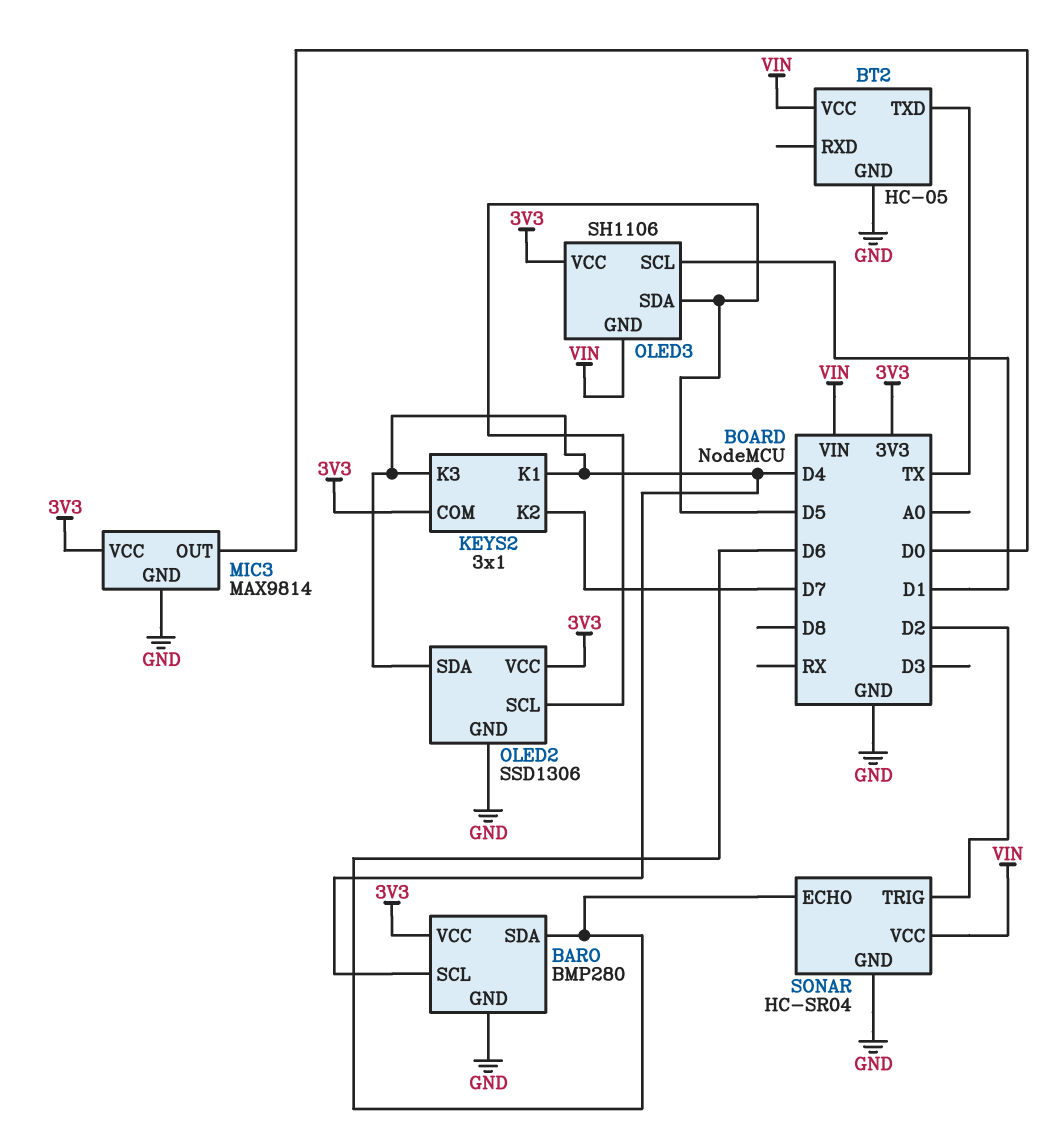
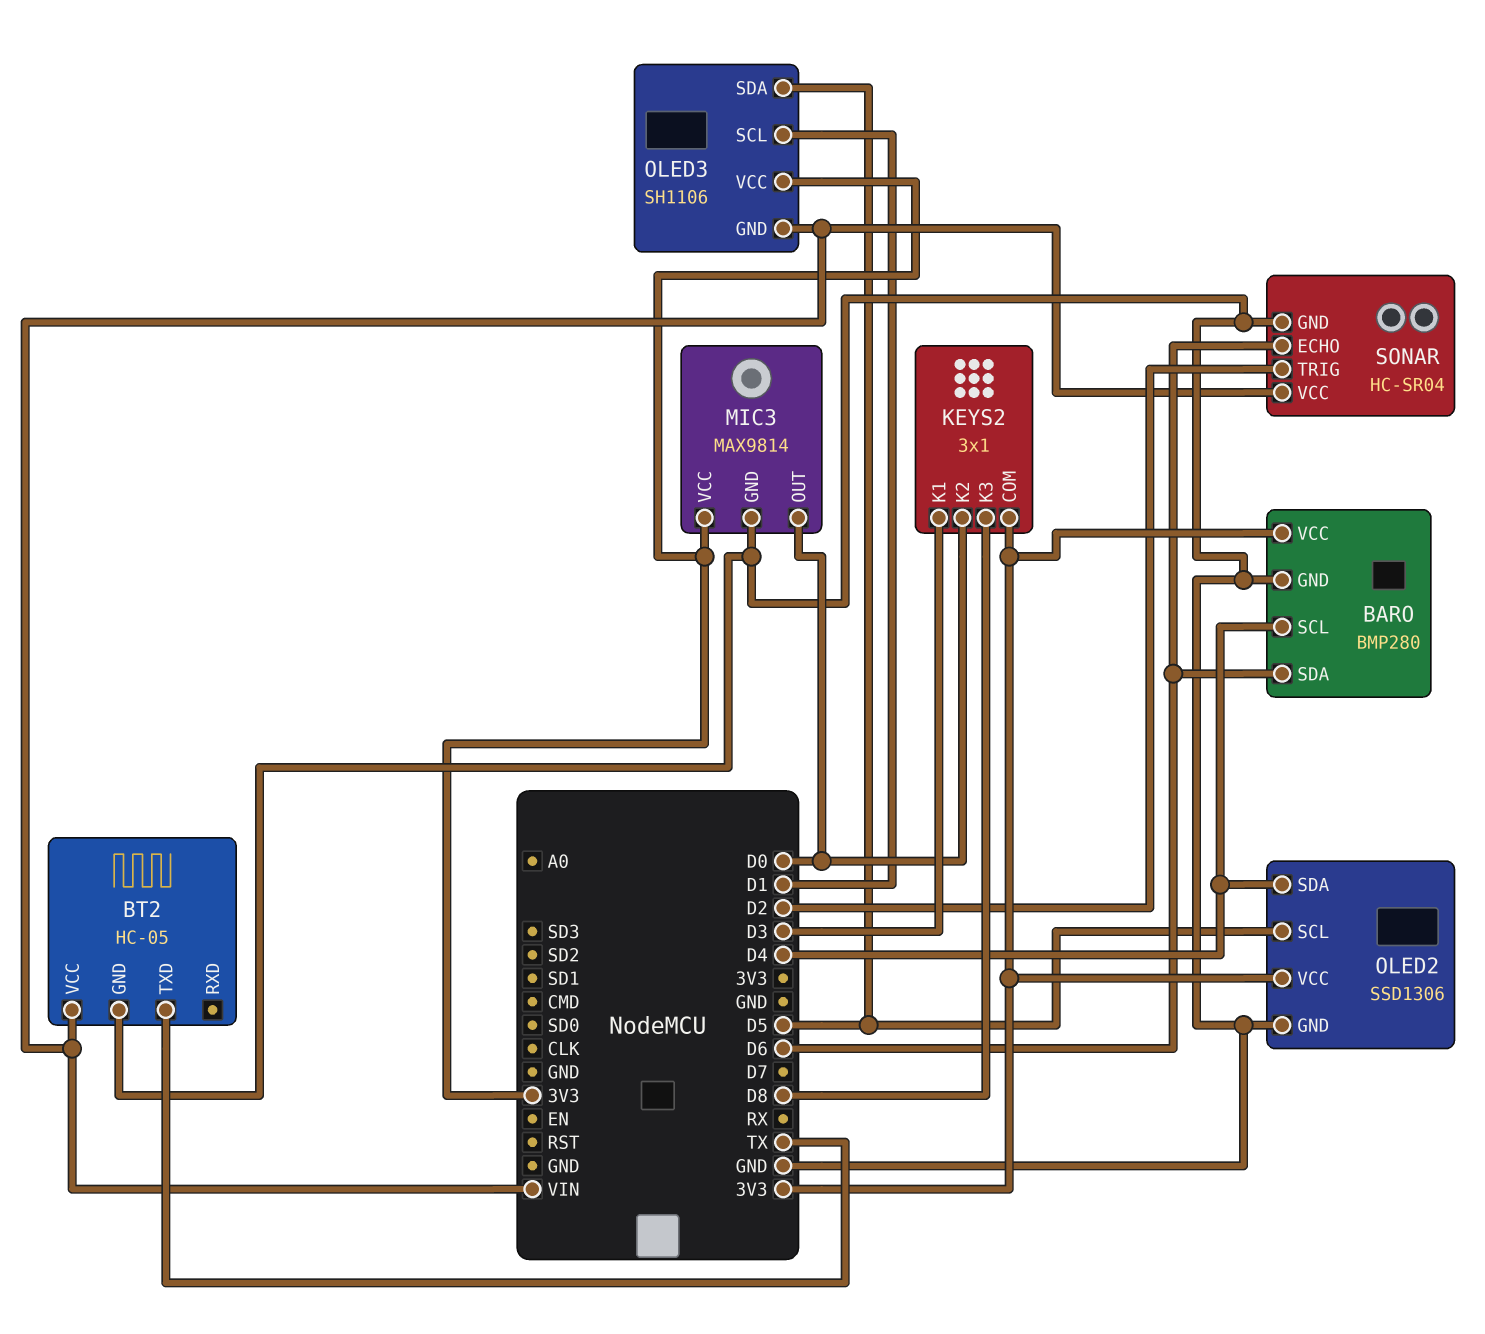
KEYS2 pin K1: D4 -> D3
KEYS2 pin K2: D7 -> D0
KEYS2 pin K3: D4 -> D8

